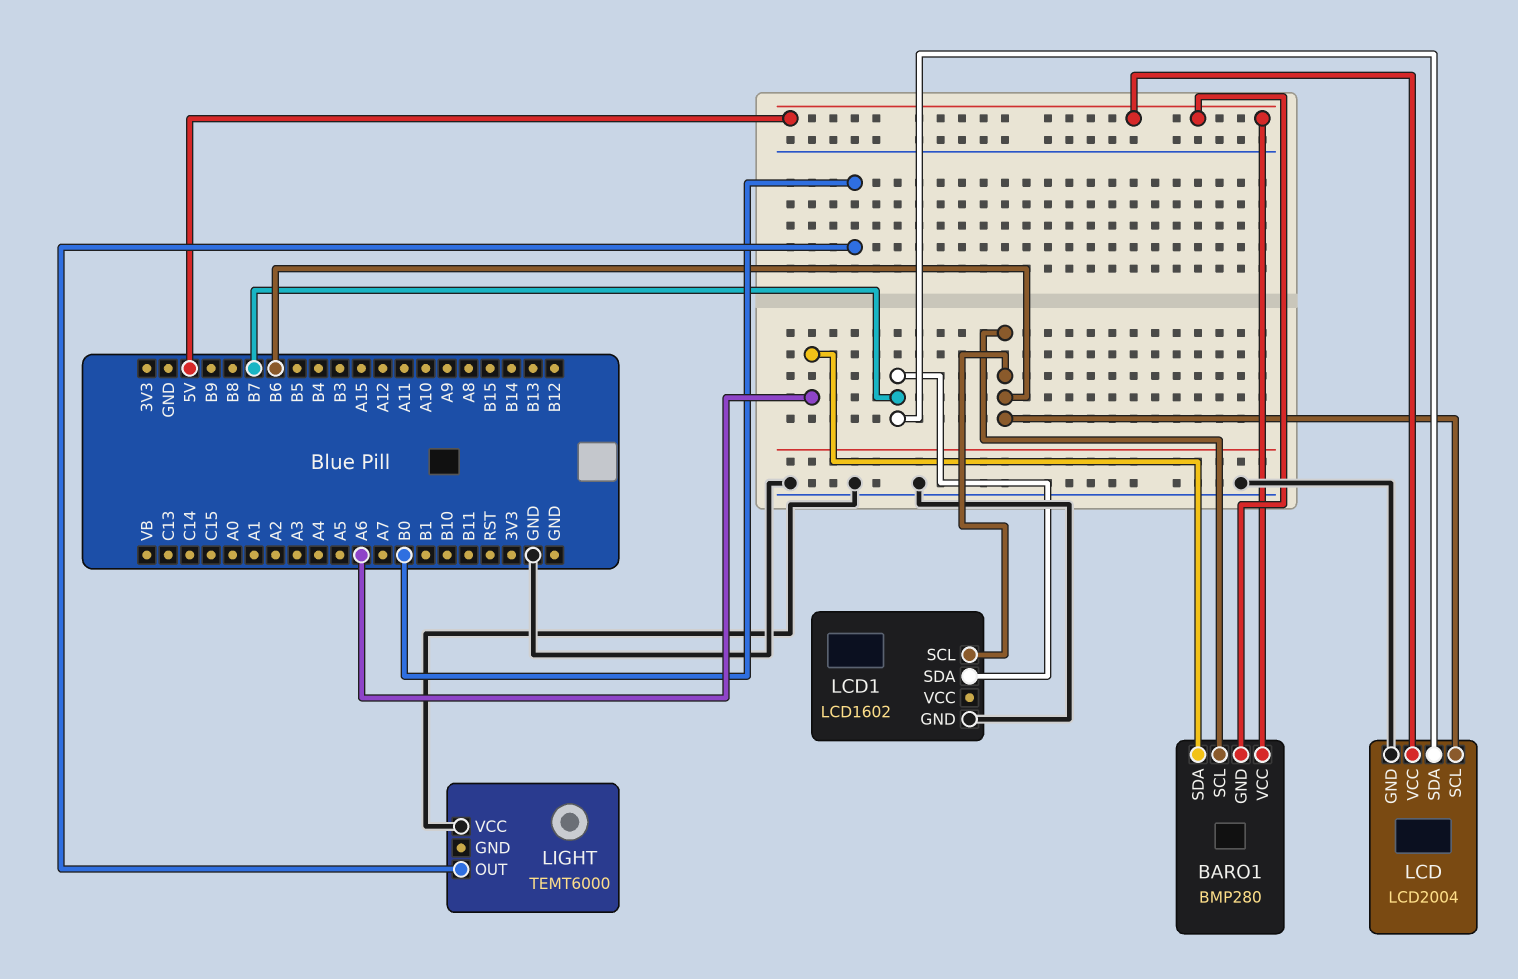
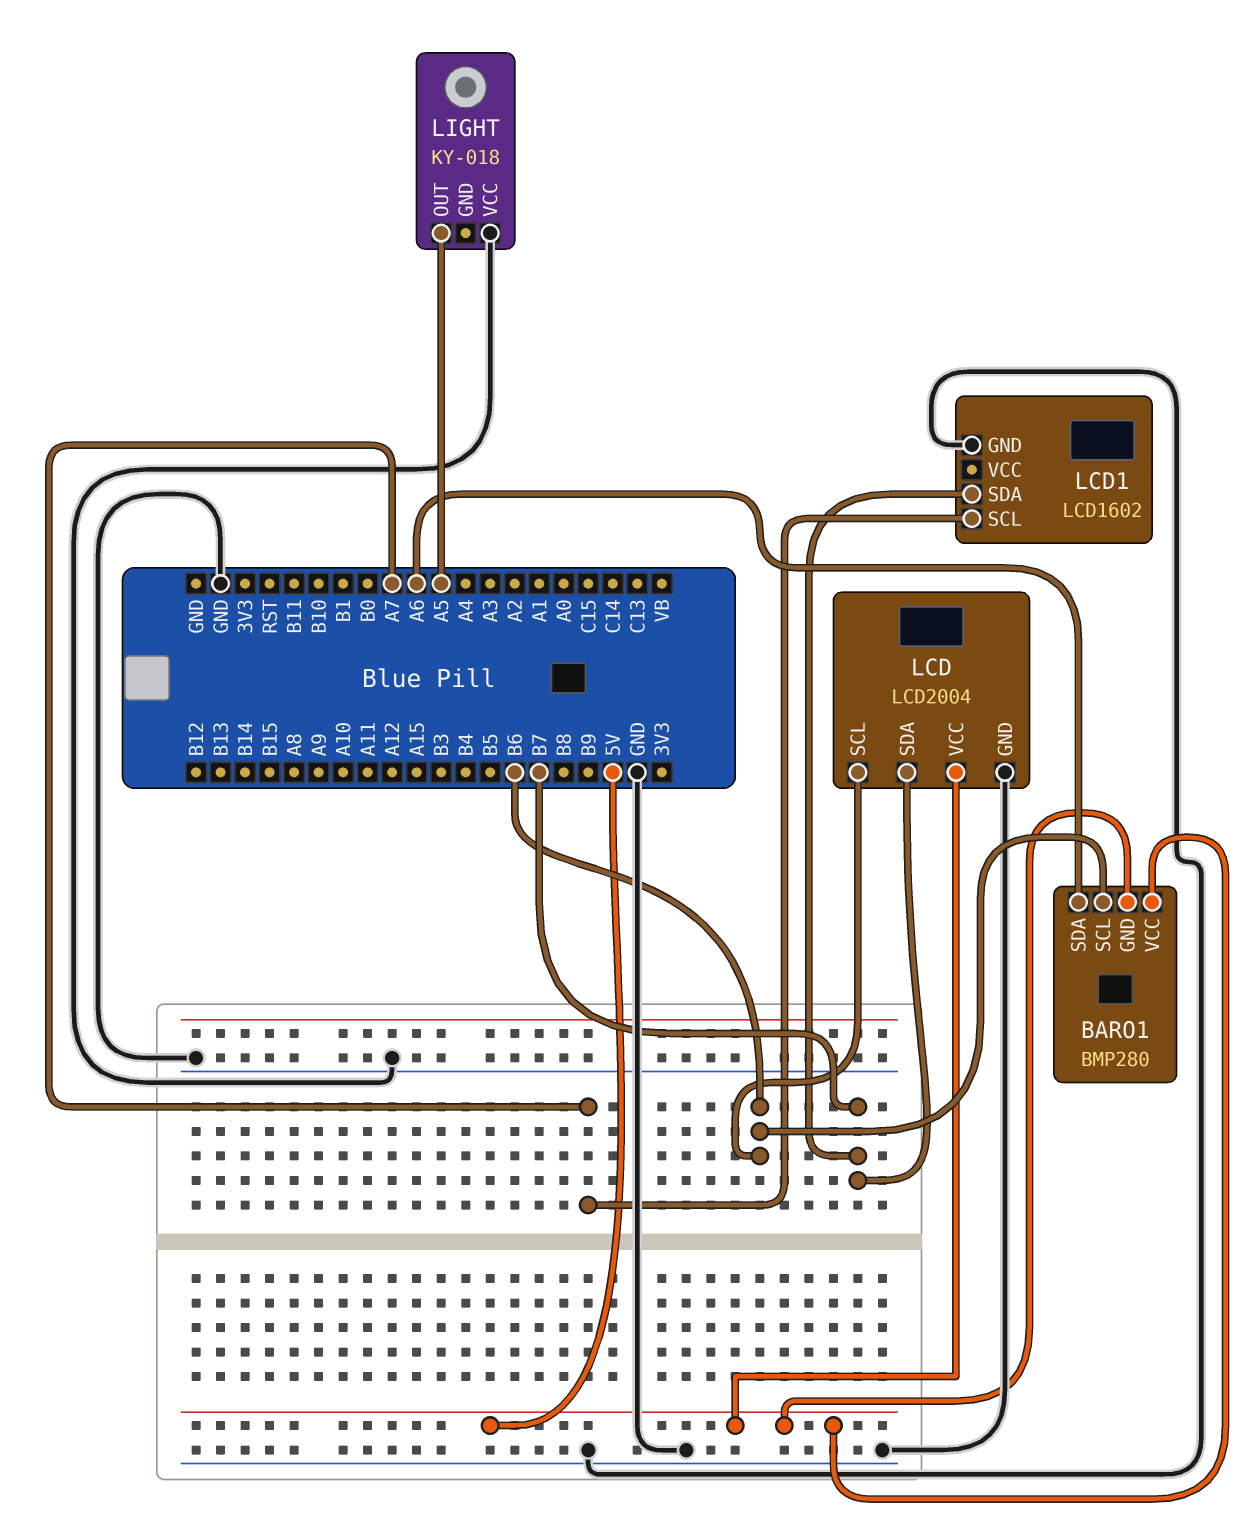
LCD1 pin SCL: B6 -> A7
LIGHT: TEMT6000 -> KY-018
LIGHT pin OUT: B0 -> A5

